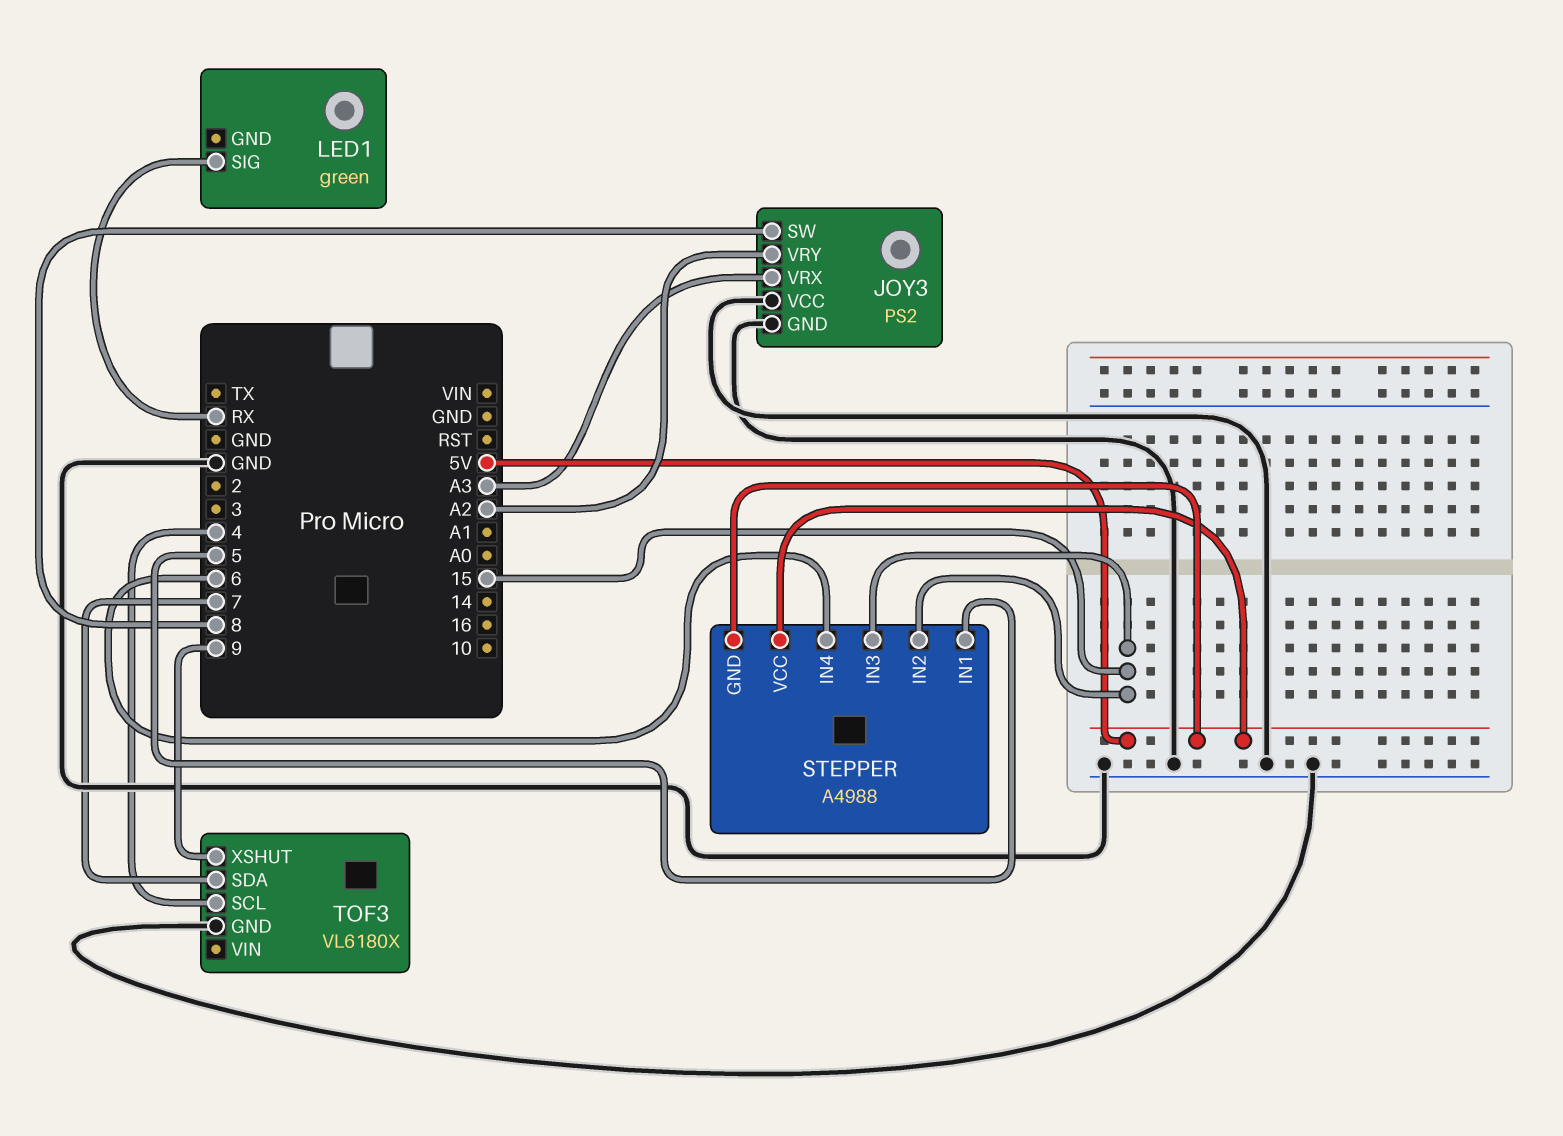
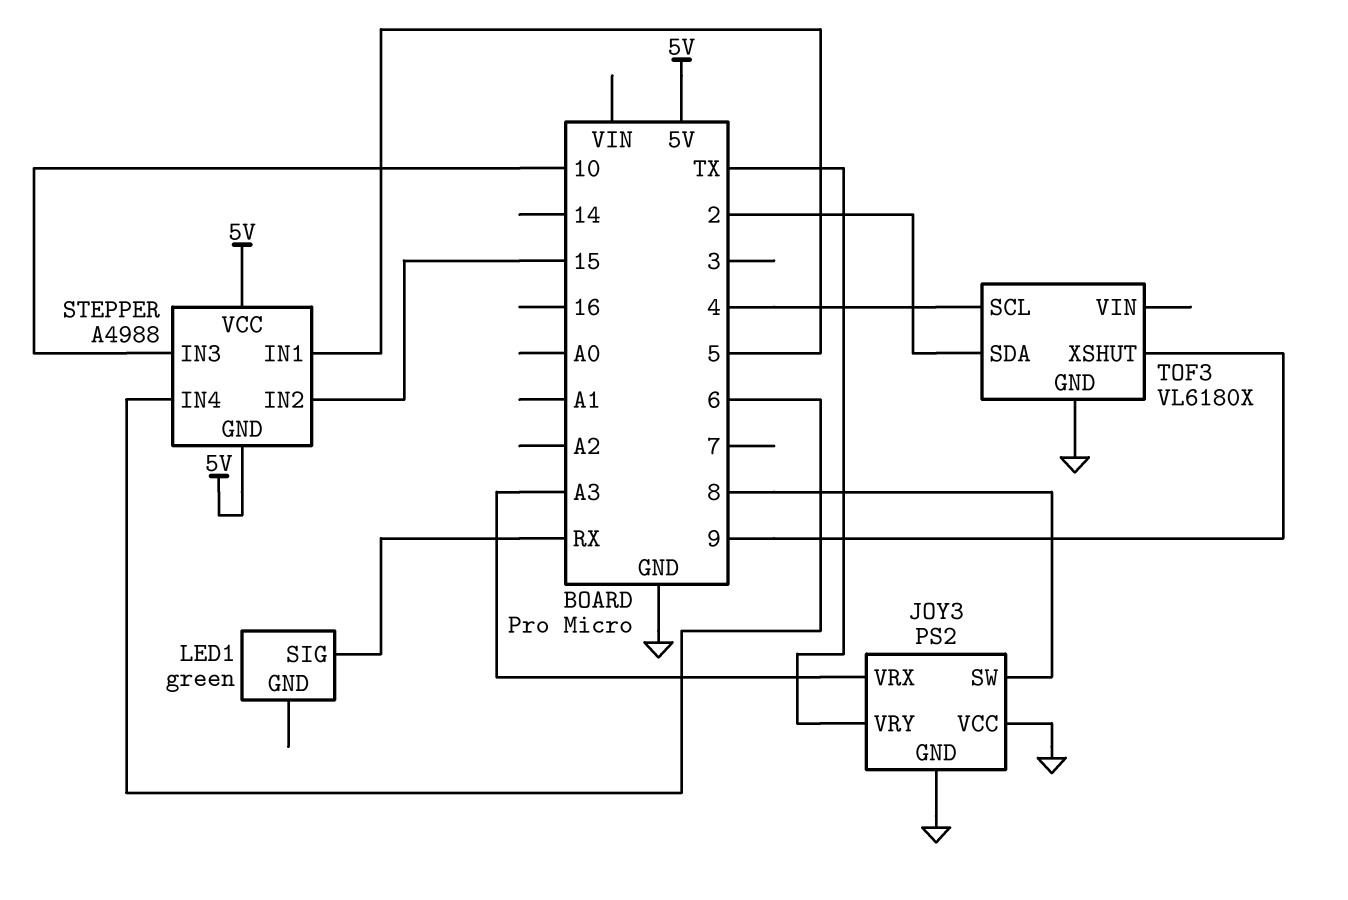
JOY3 pin VRY: A2 -> TX
STEPPER pin IN3: 15 -> 10
TOF3 pin SDA: 7 -> 2

